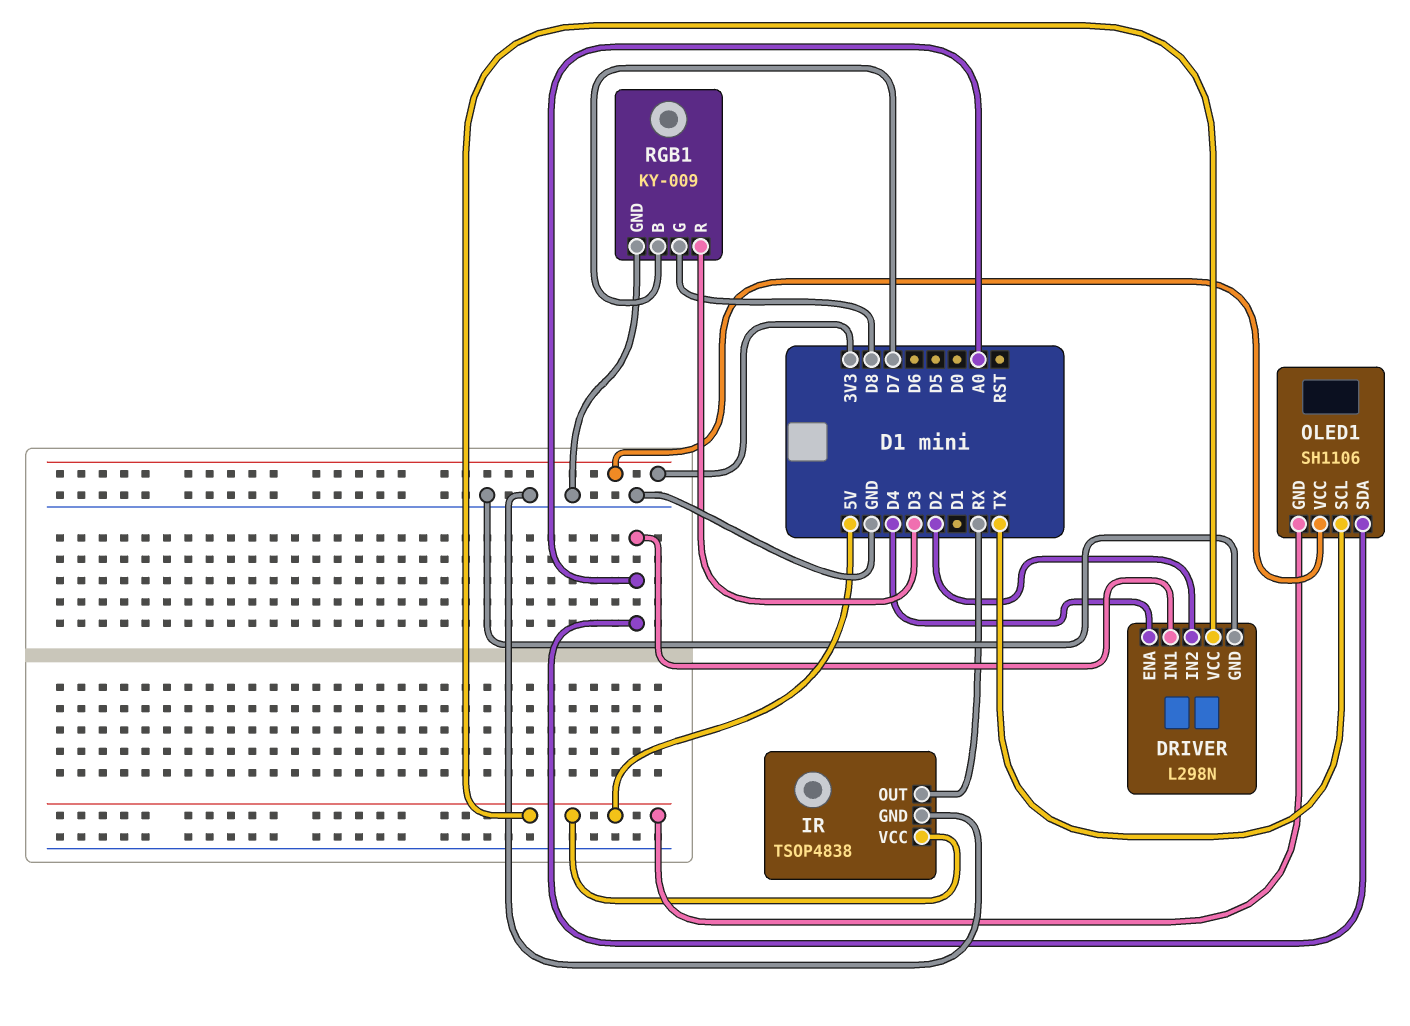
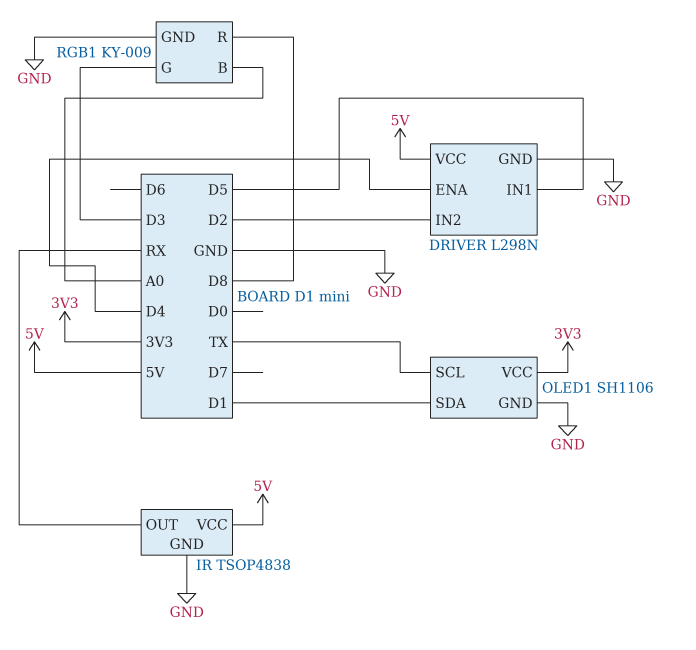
DRIVER pin IN1: A0 -> D5
OLED1 pin GND: 5V -> GND
OLED1 pin SDA: A0 -> D1
RGB1 pin B: D7 -> A0
RGB1 pin G: D8 -> D3
RGB1 pin R: D3 -> D8

